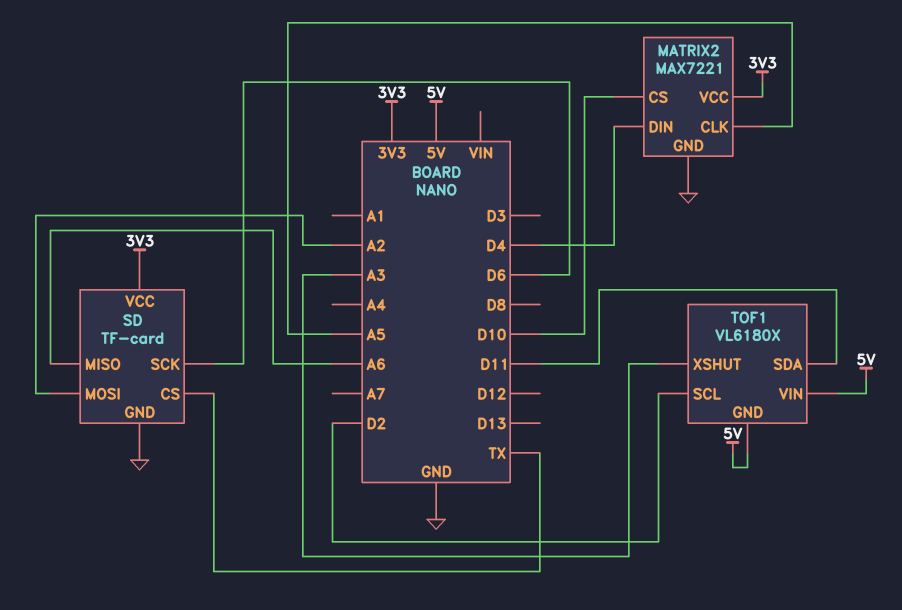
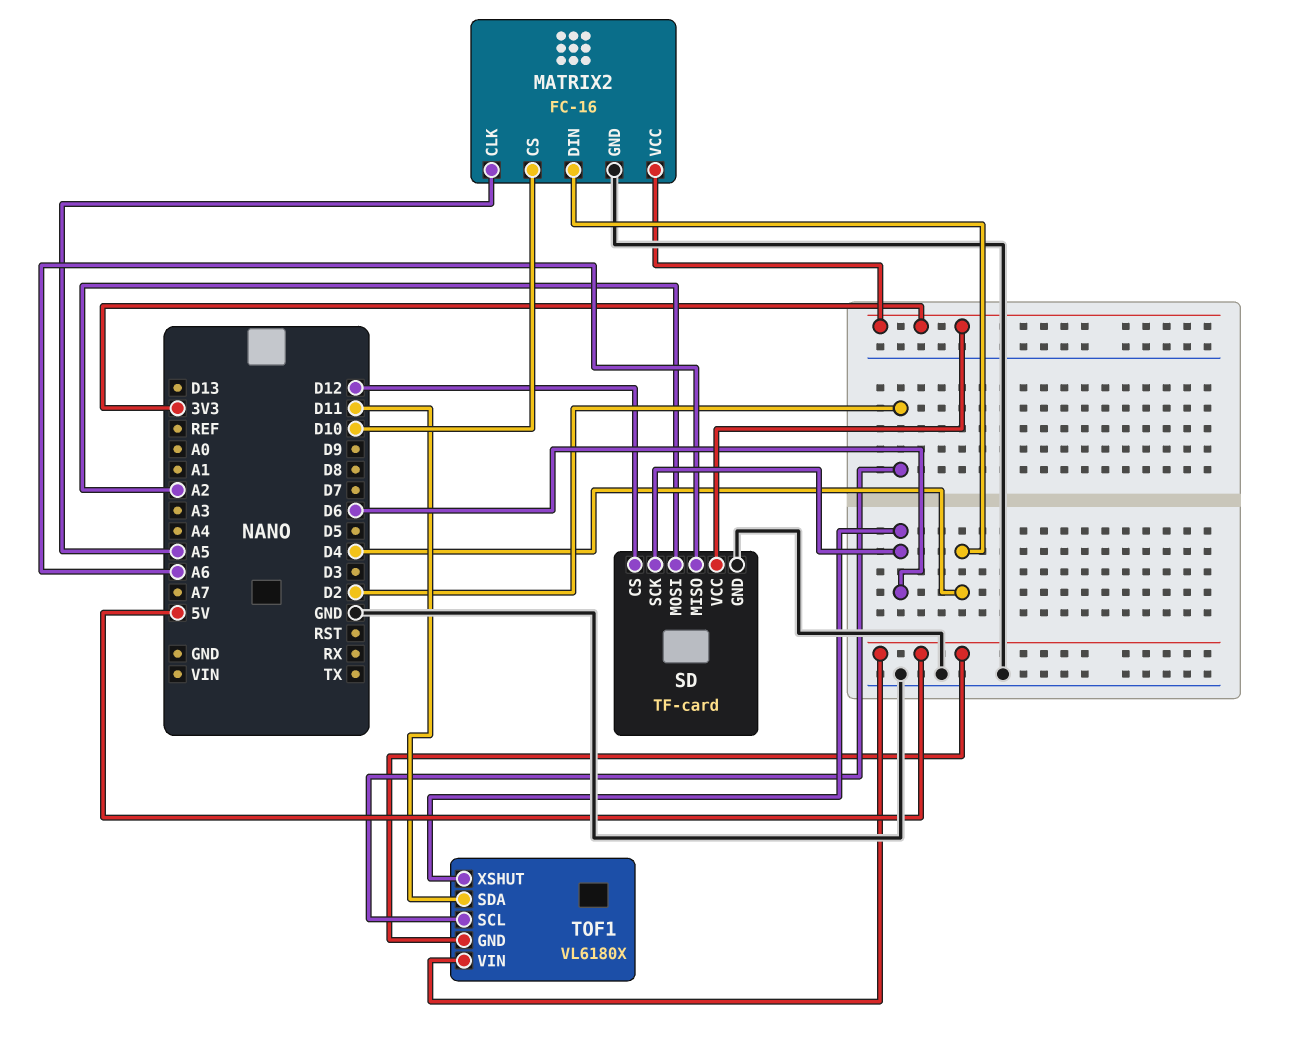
MATRIX2: MAX7221 -> FC-16
SD pin CS: TX -> D12
TOF1 pin XSHUT: A3 -> D6

